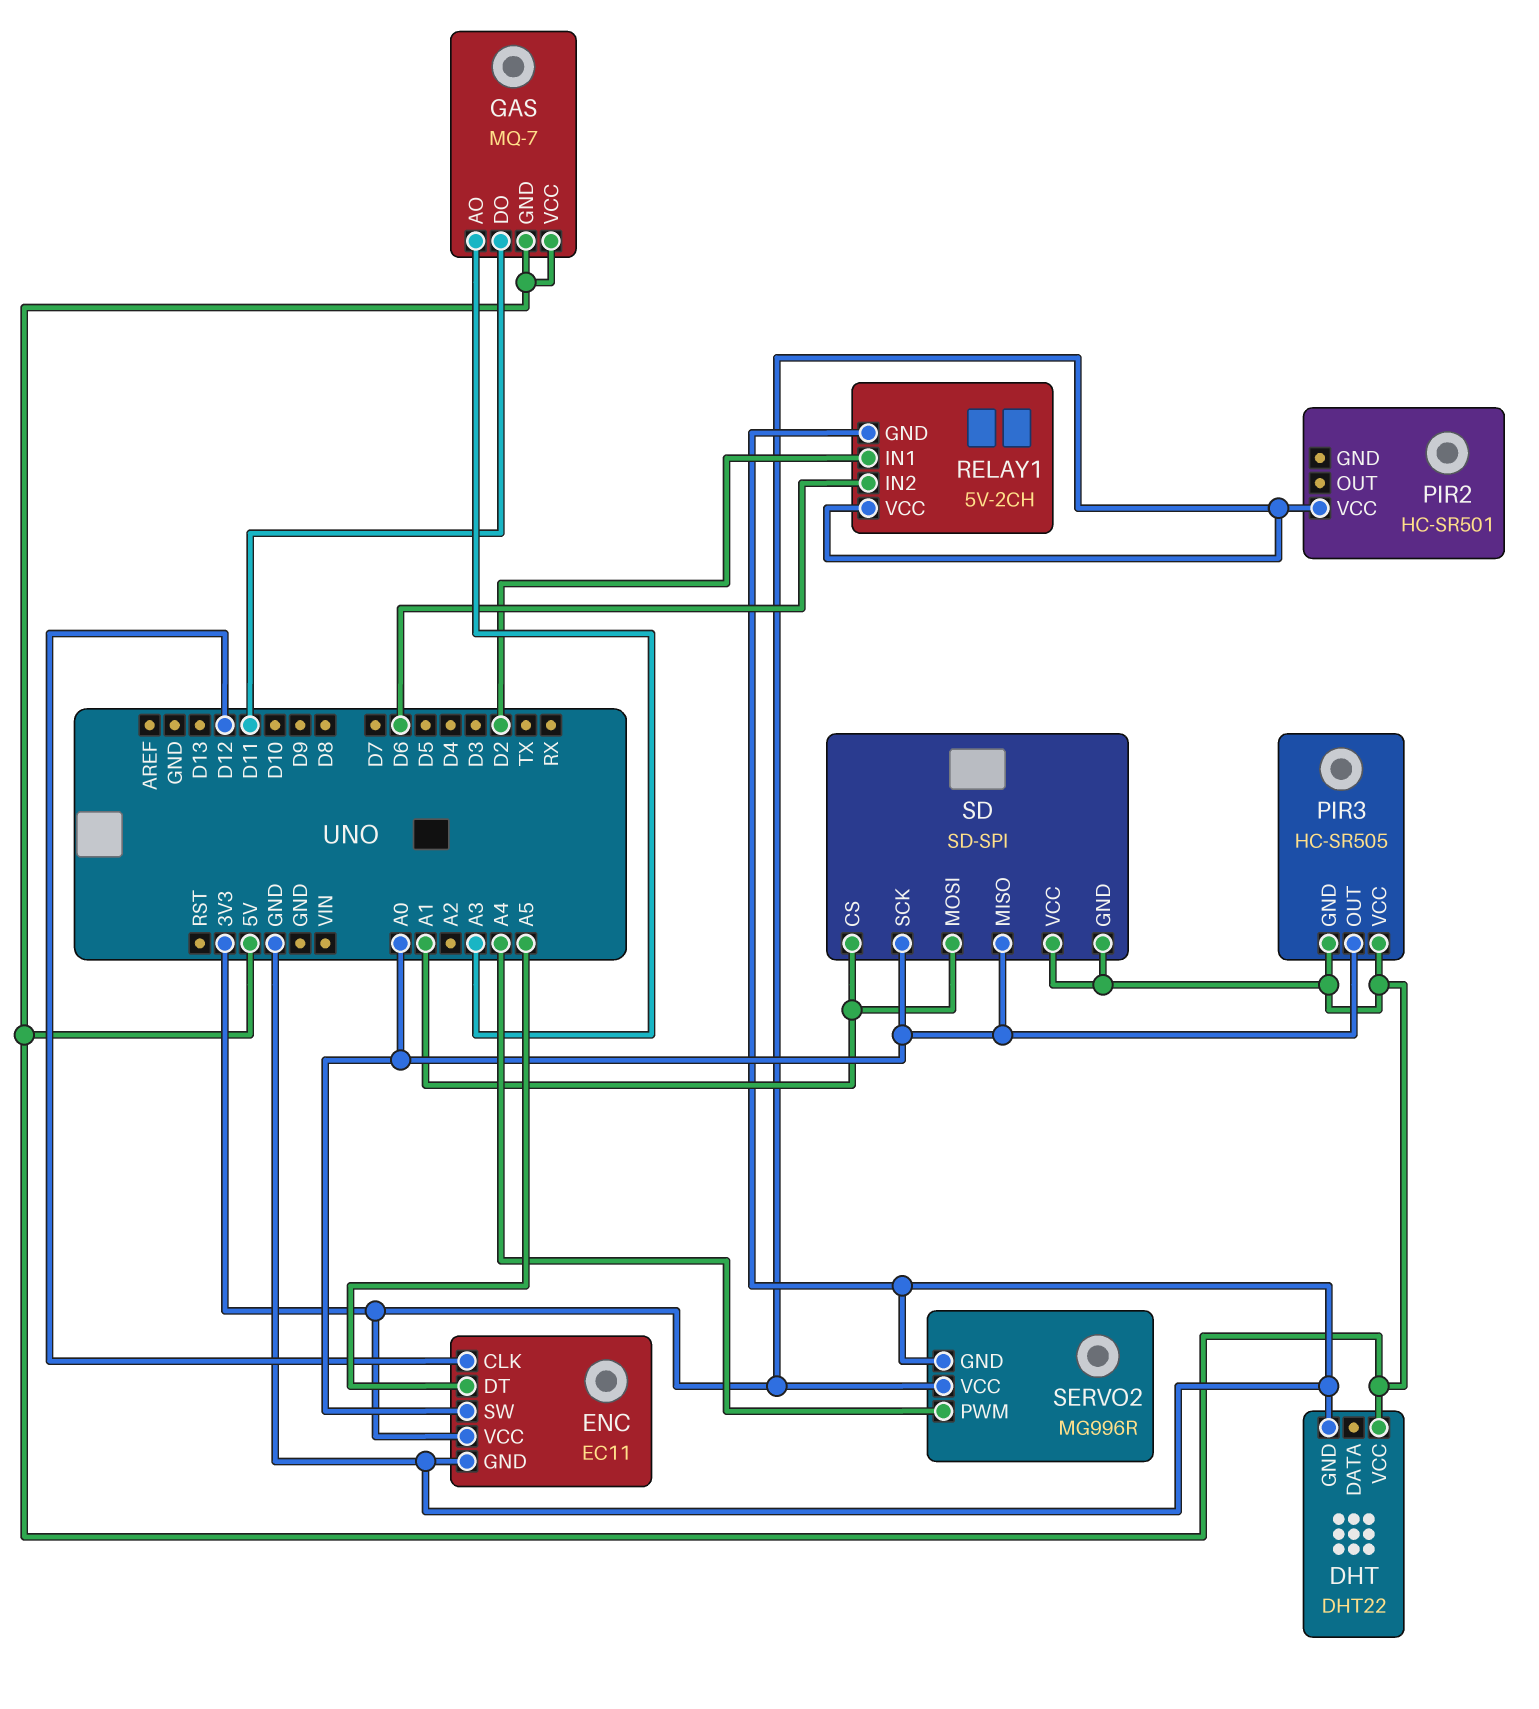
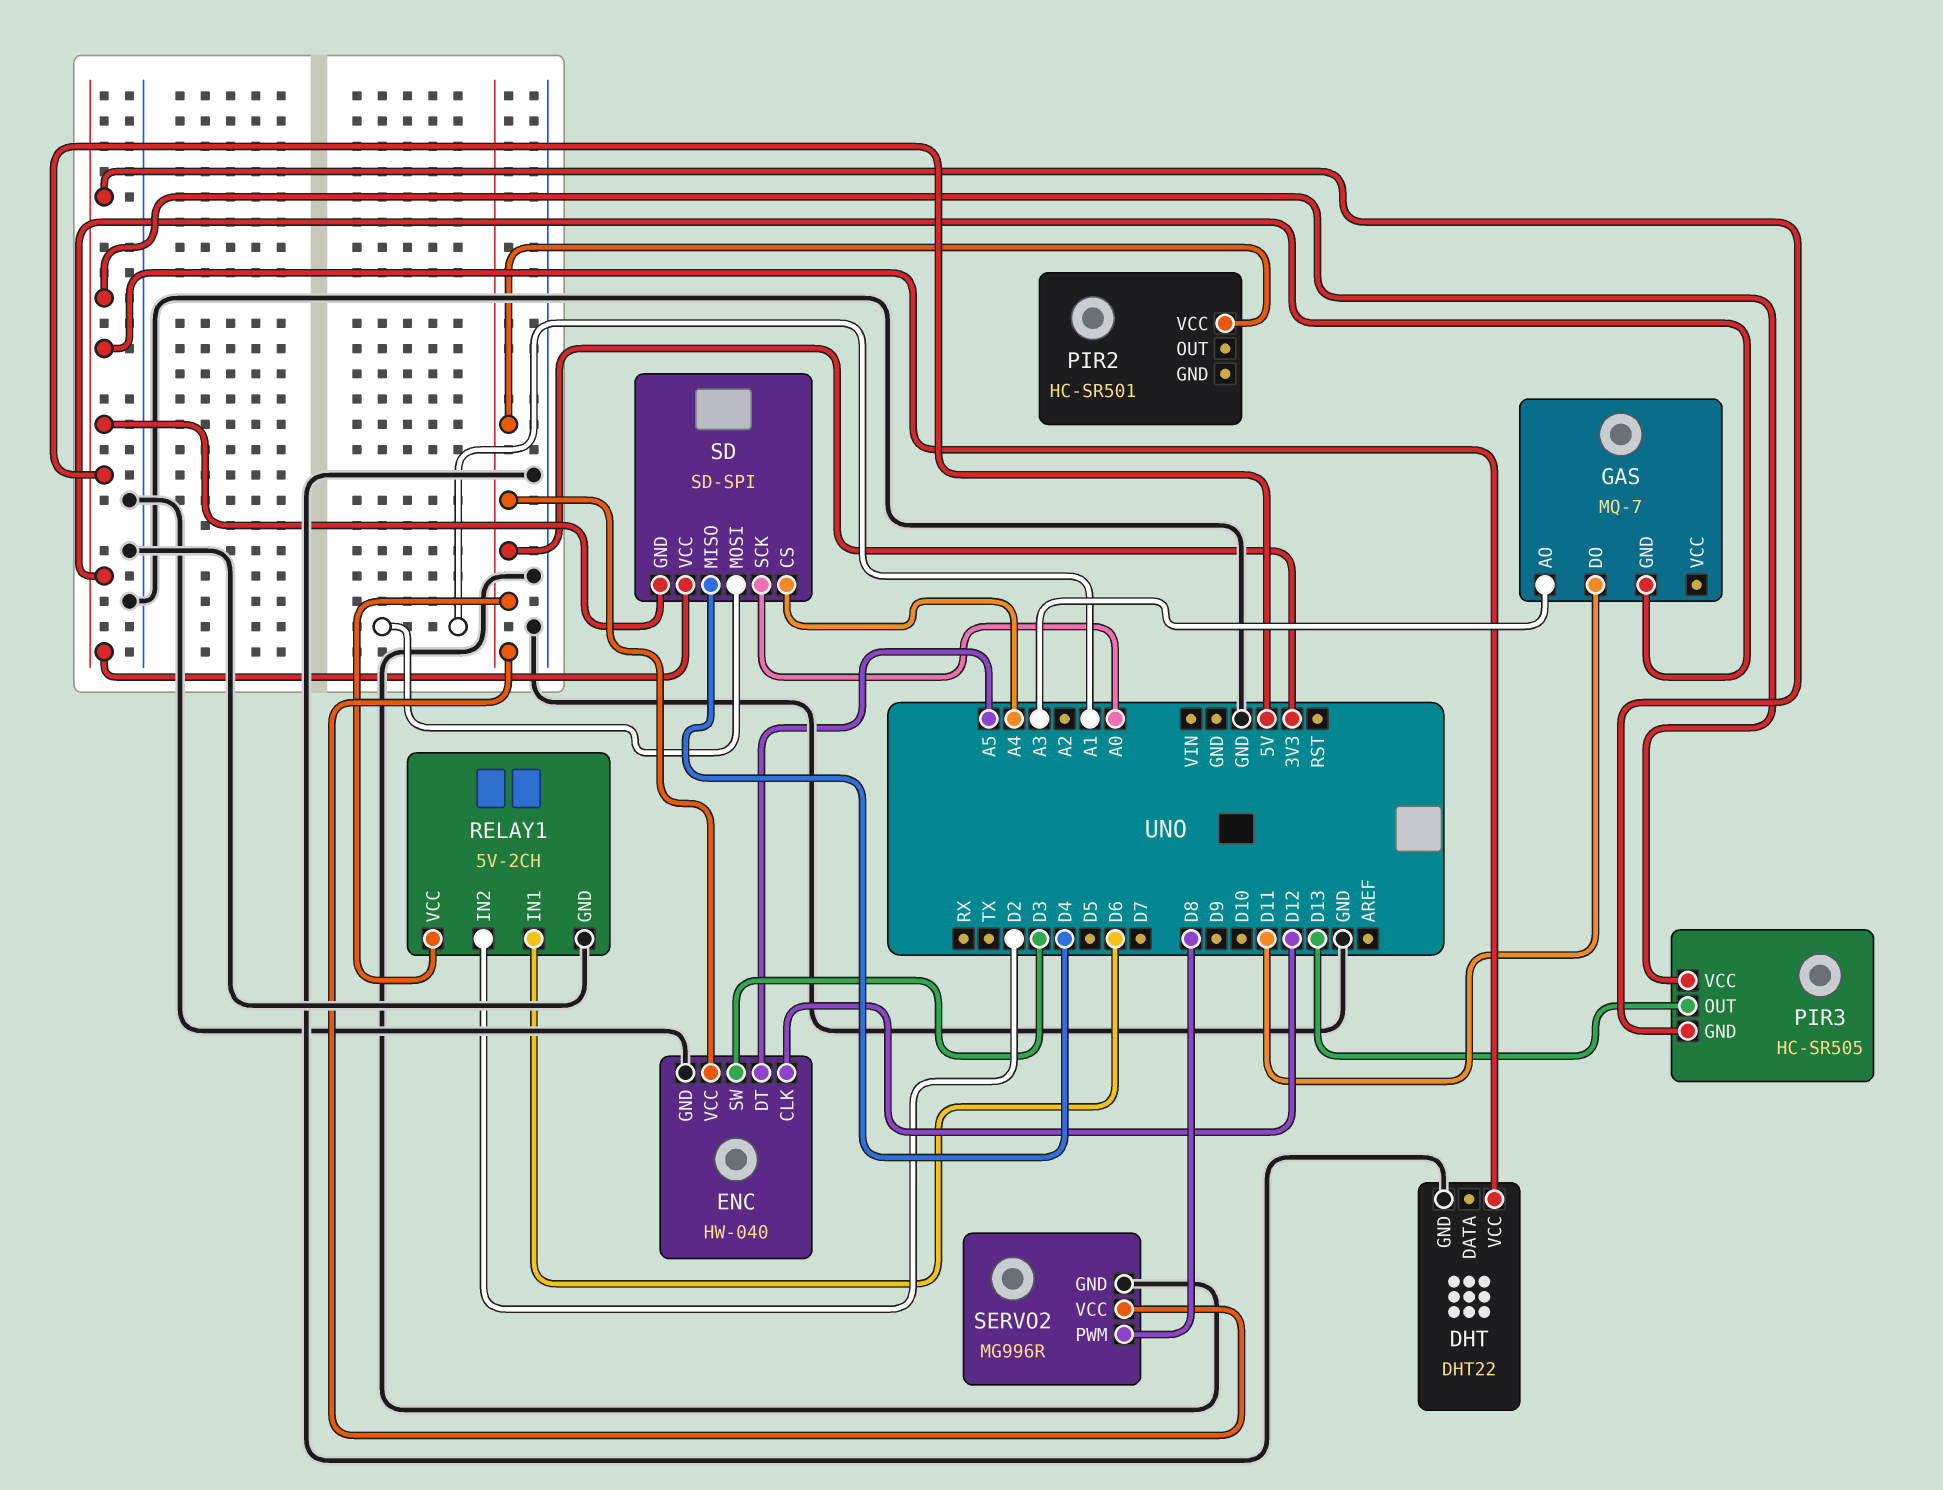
ENC: EC11 -> HW-040
ENC pin SW: A0 -> D3
GAS pin VCC: 5V -> none
PIR3 pin OUT: A0 -> D13
RELAY1 pin IN1: D2 -> D6
RELAY1 pin IN2: D6 -> D2
SD pin CS: A1 -> A4
SD pin MISO: A0 -> D4
SERVO2 pin PWM: A4 -> D8

